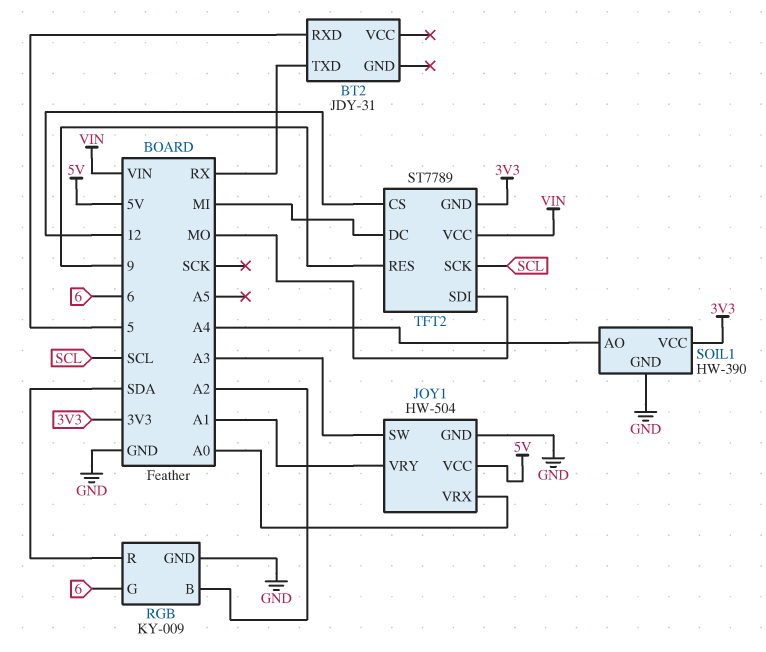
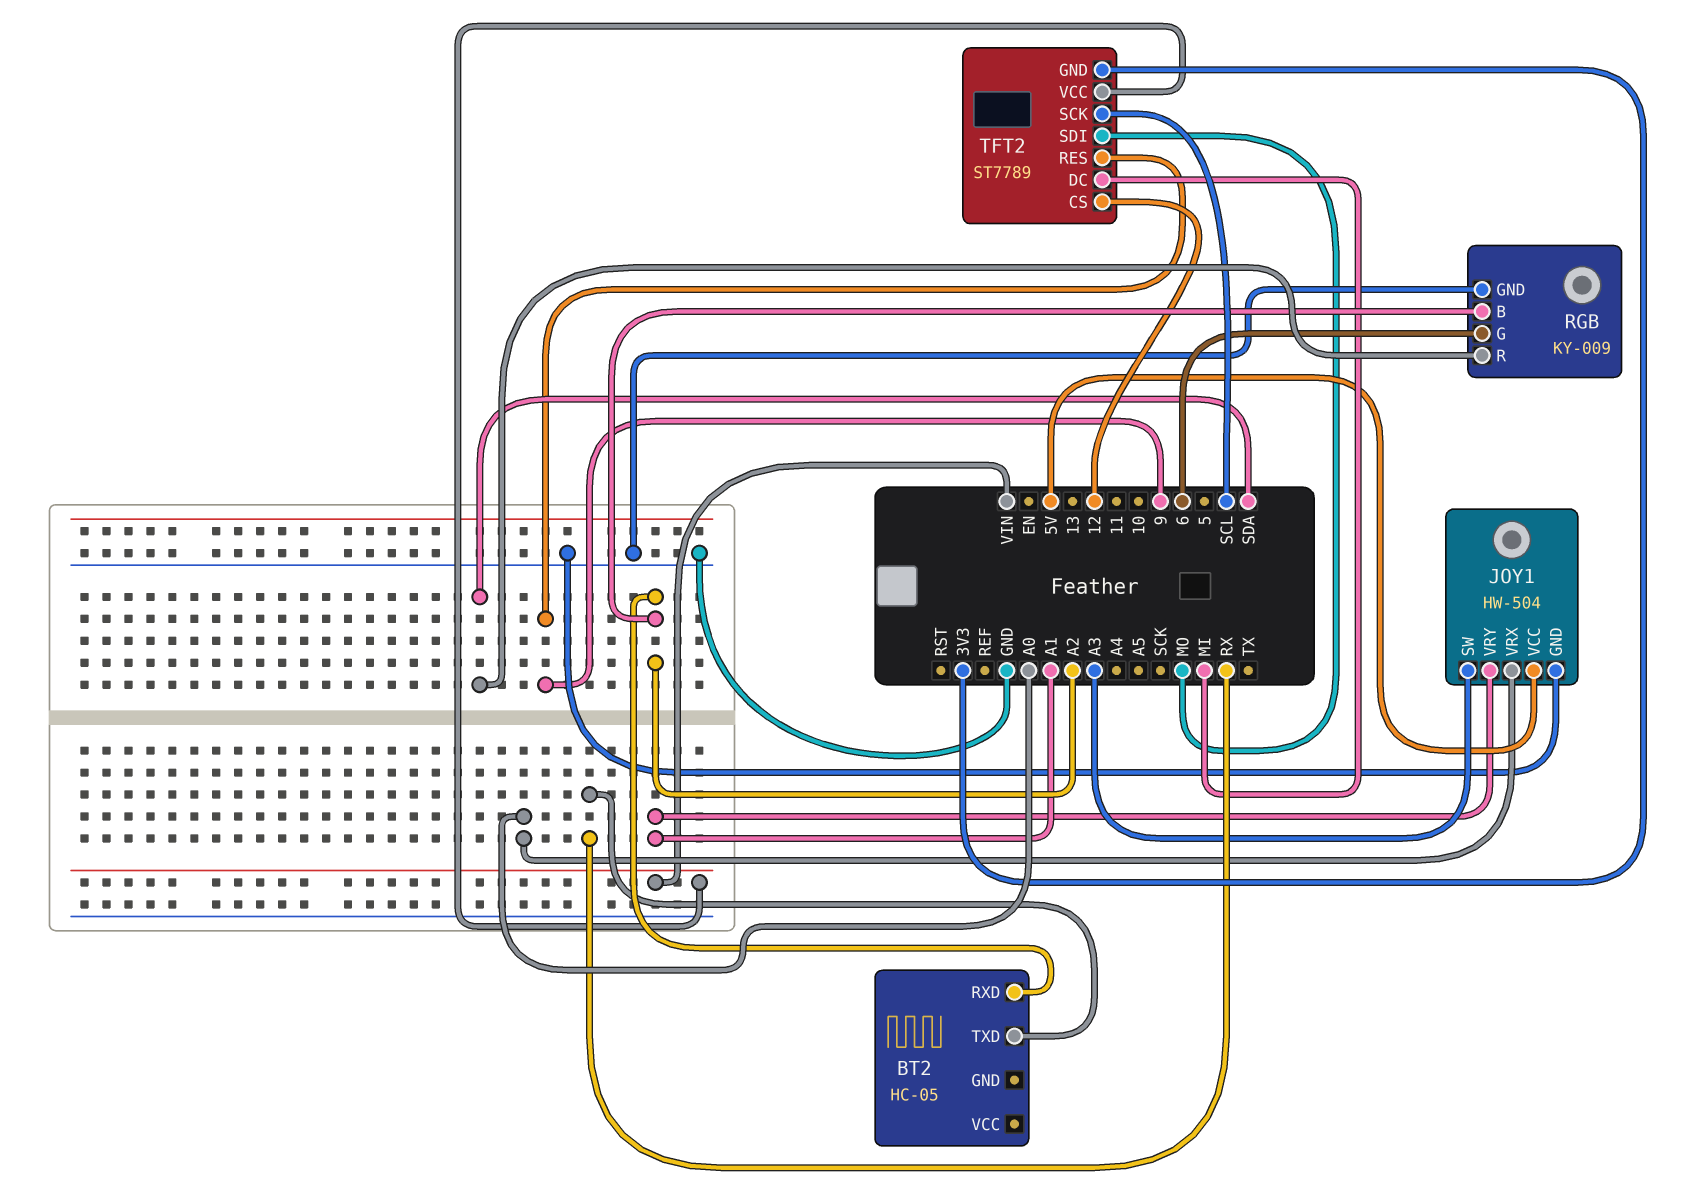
BT2: JDY-31 -> HC-05
BT2 pin RXD: 5 -> A2
SOIL1: HW-390 -> none
SOIL1 pin AO: A4 -> none
SOIL1 pin GND: GND -> none
SOIL1 pin VCC: 3V3 -> none

